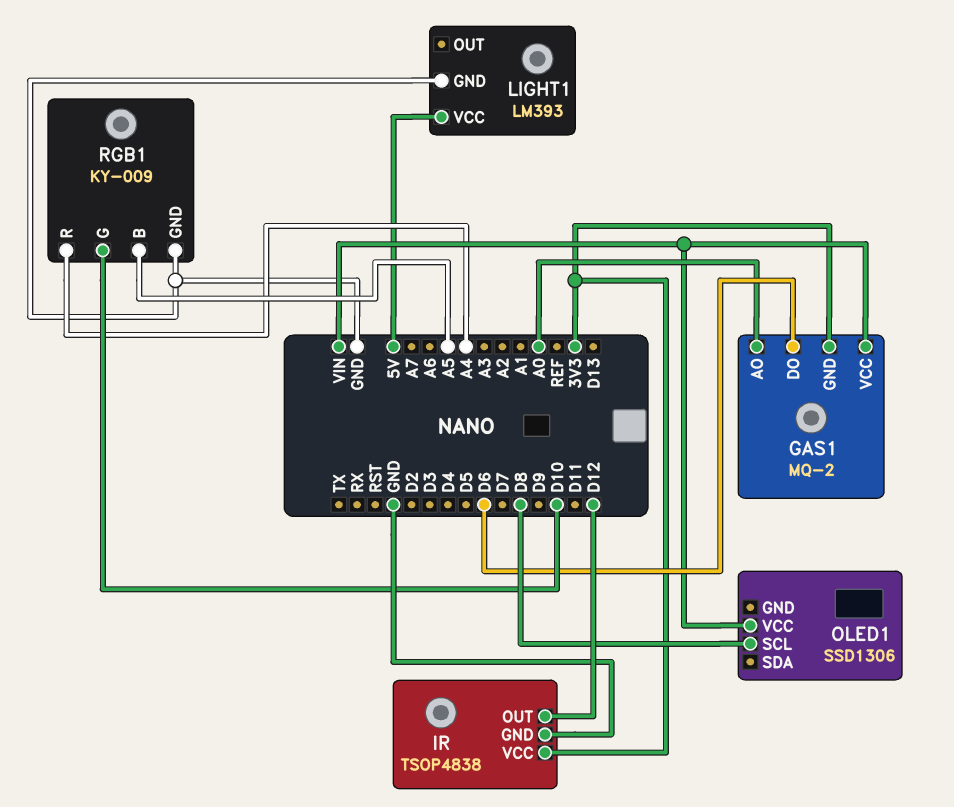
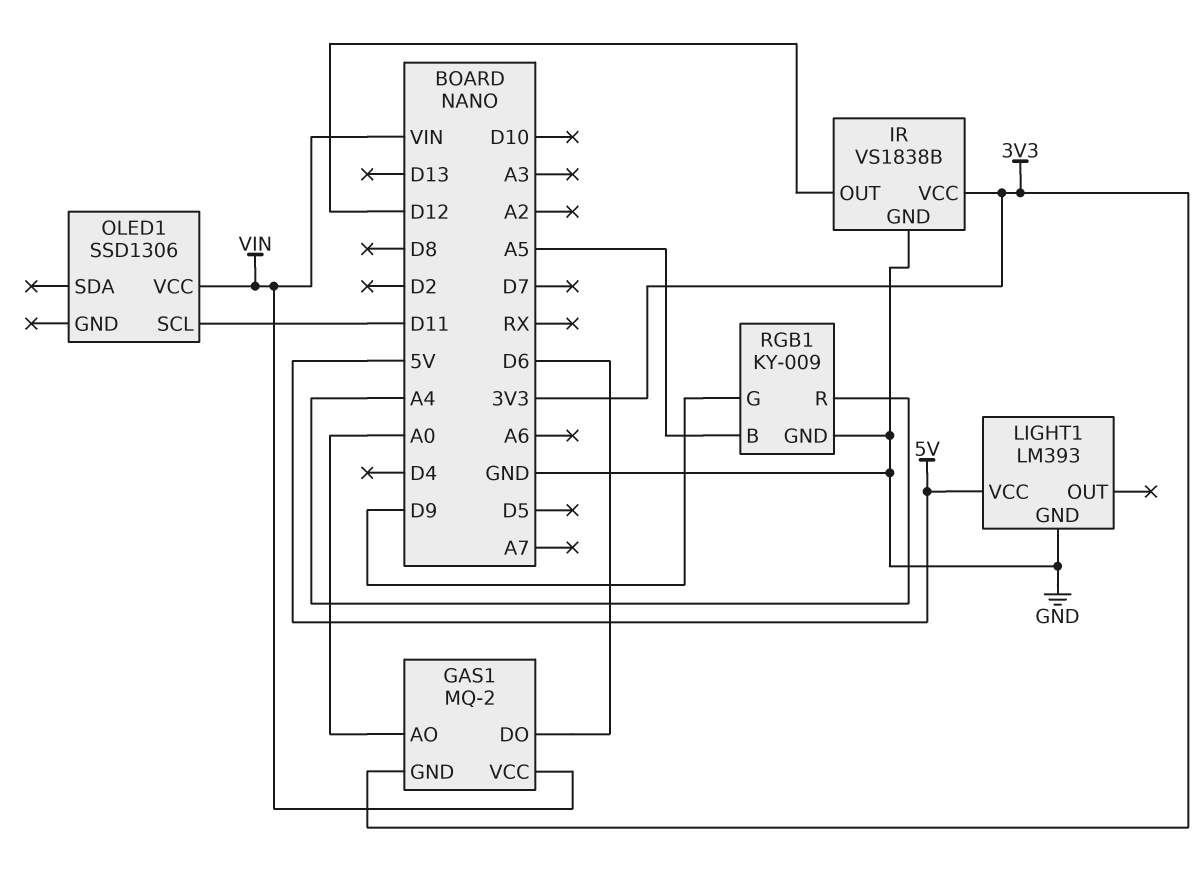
IR: TSOP4838 -> VS1838B
OLED1 pin SCL: D8 -> D11
RGB1 pin G: D10 -> D9

